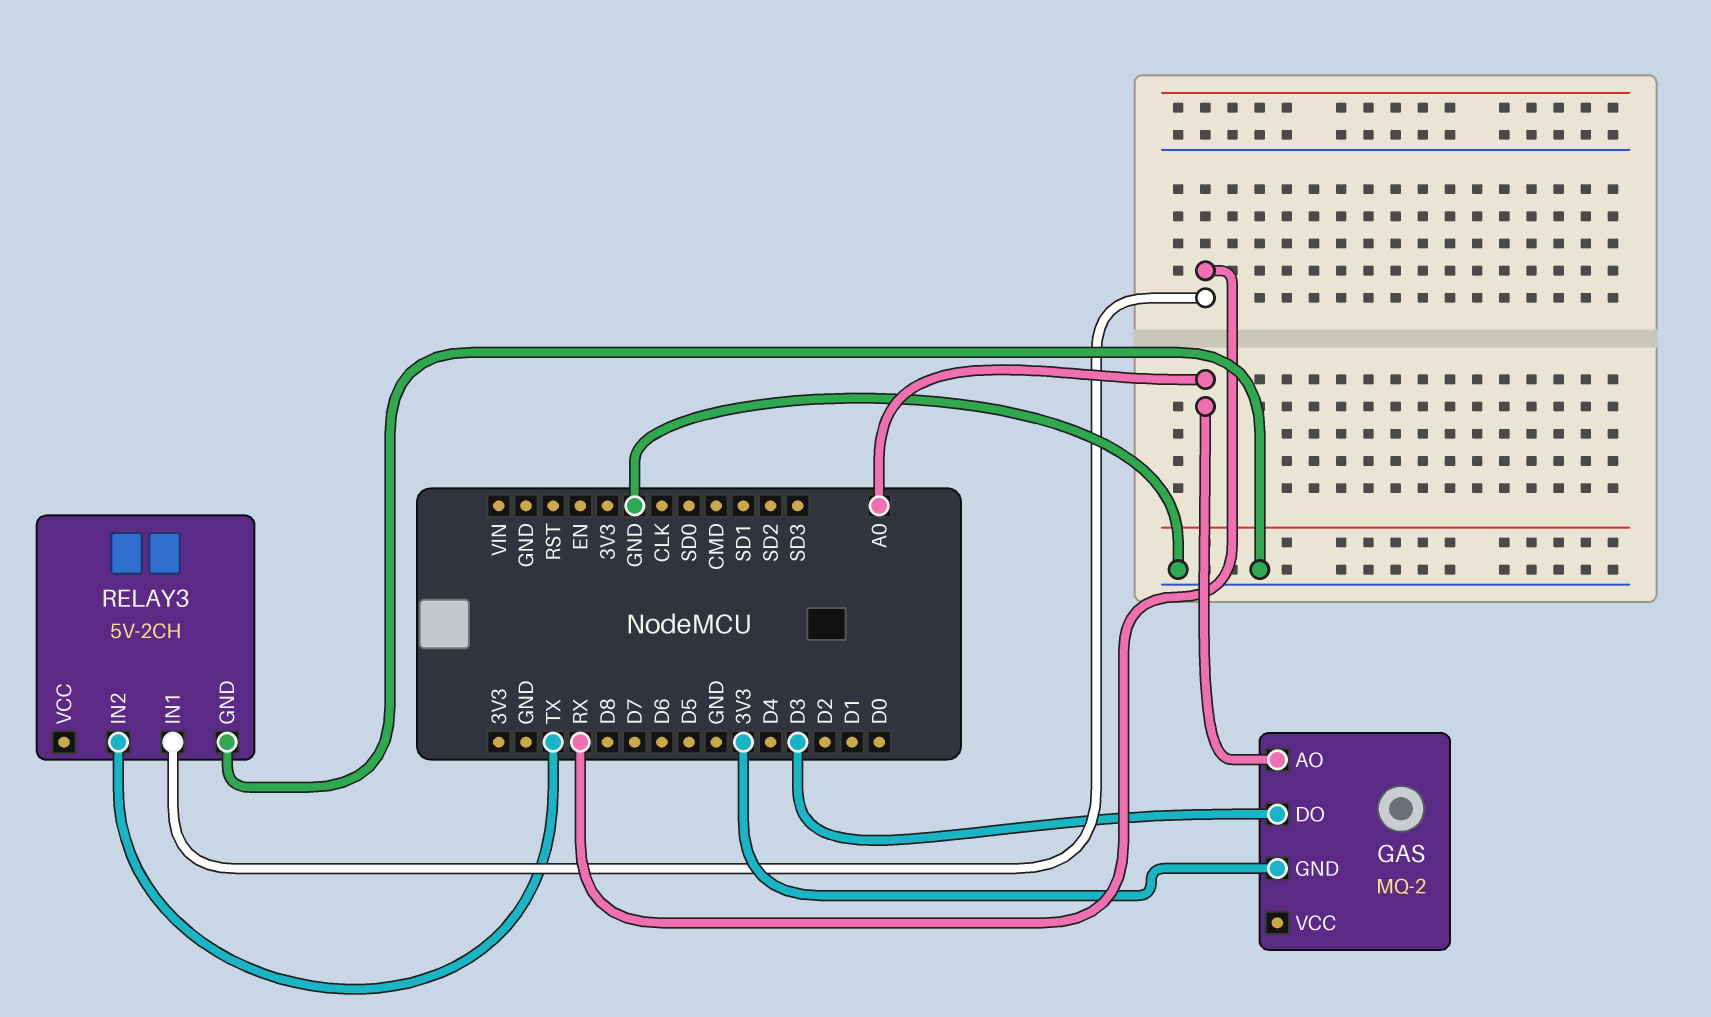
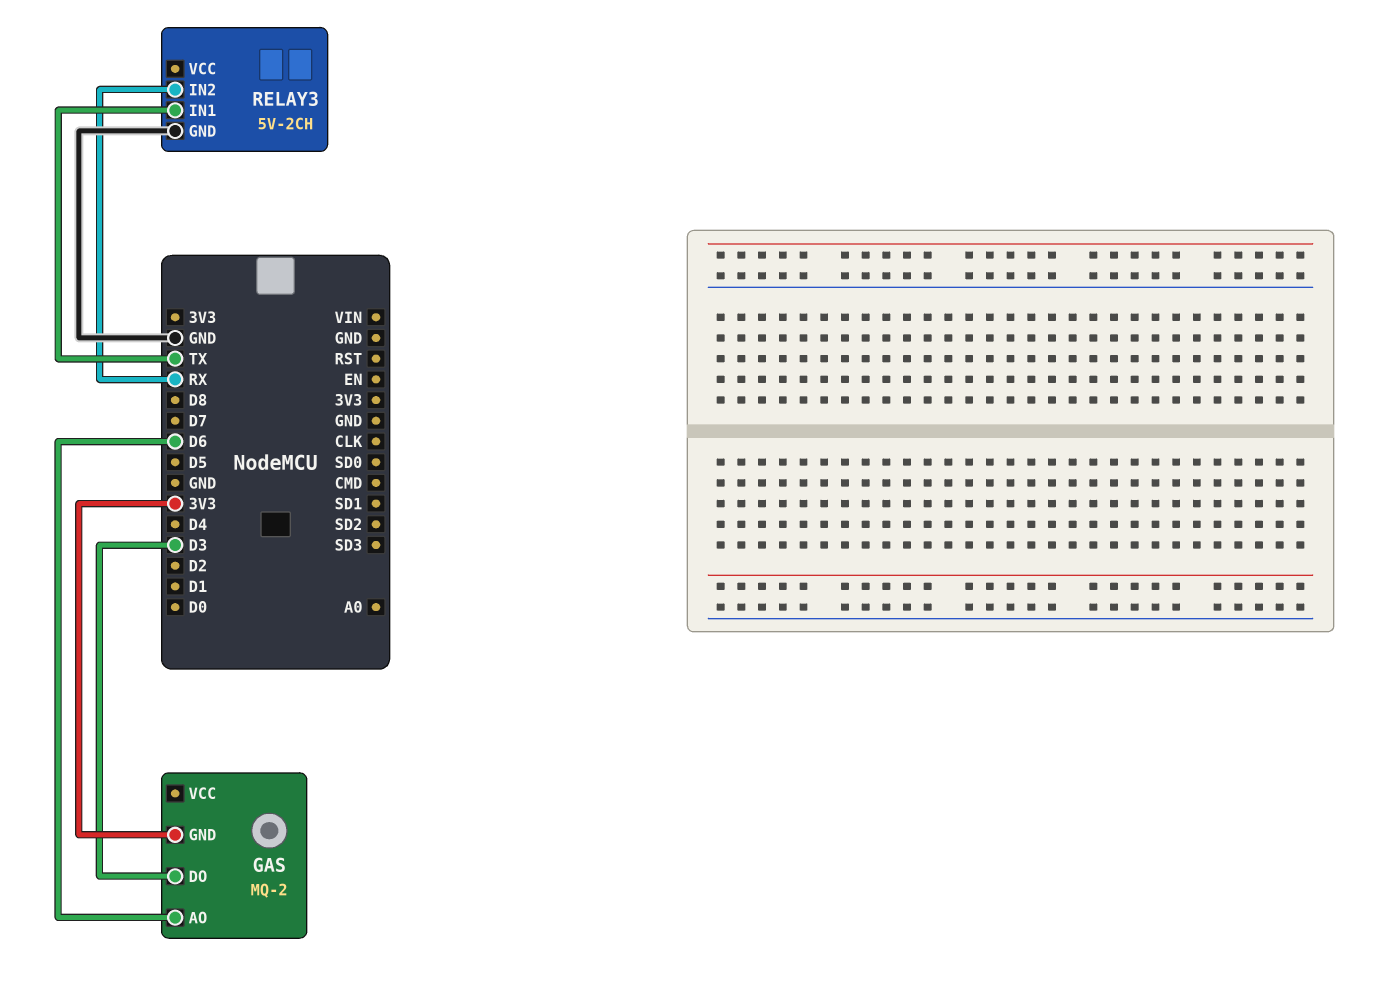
GAS pin AO: A0 -> D6
RELAY3 pin IN1: RX -> TX
RELAY3 pin IN2: TX -> RX

